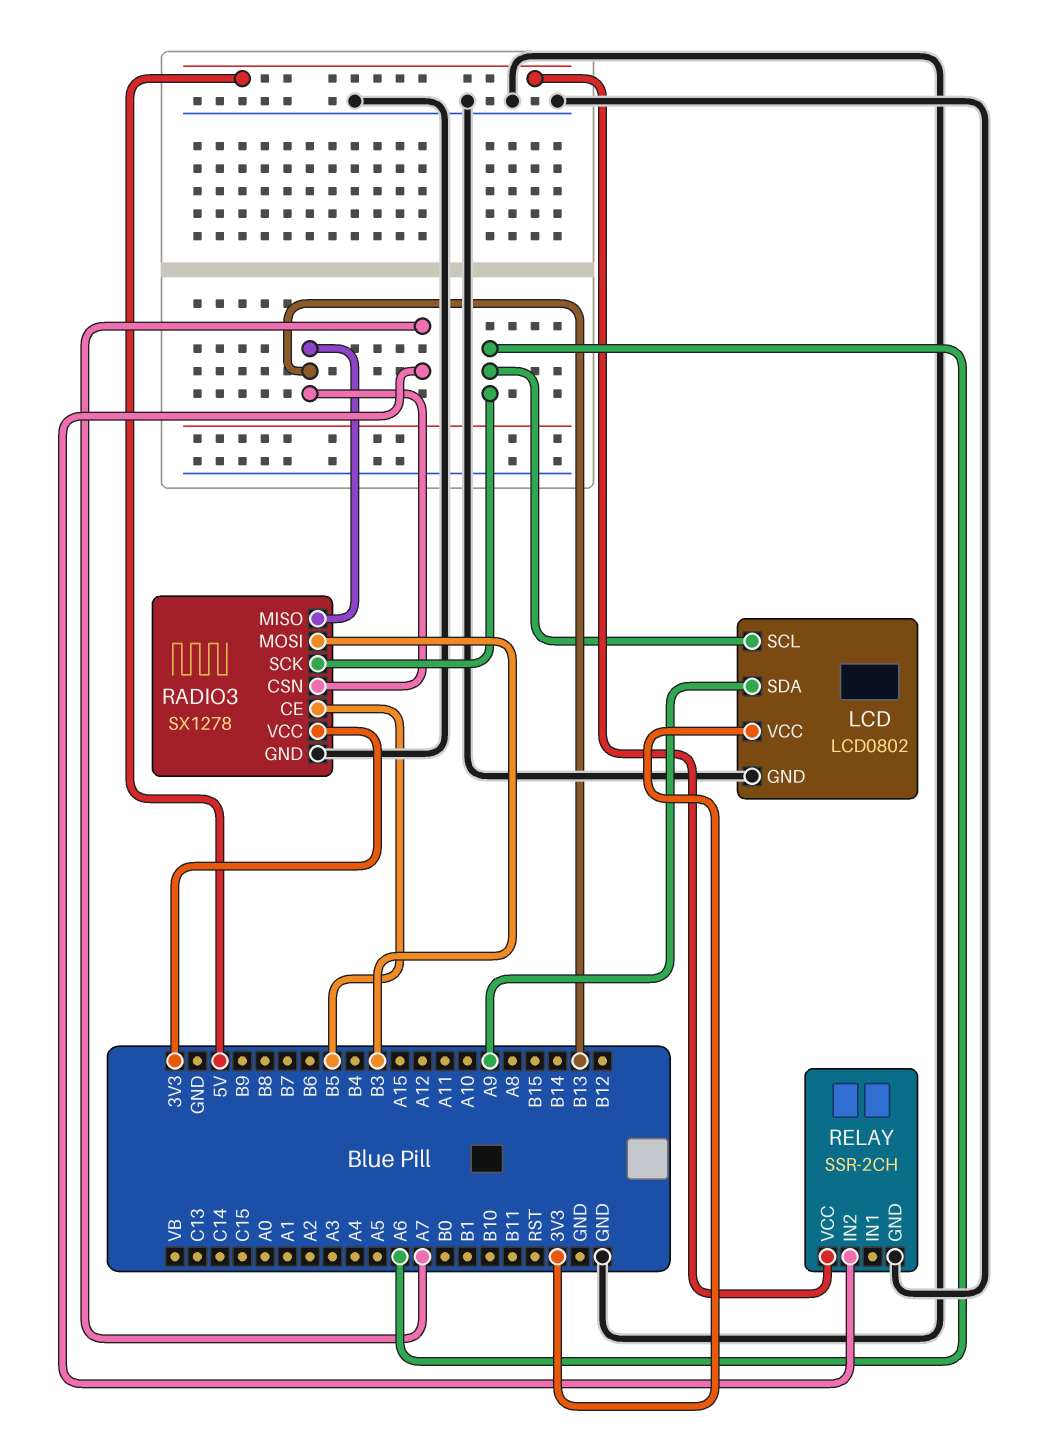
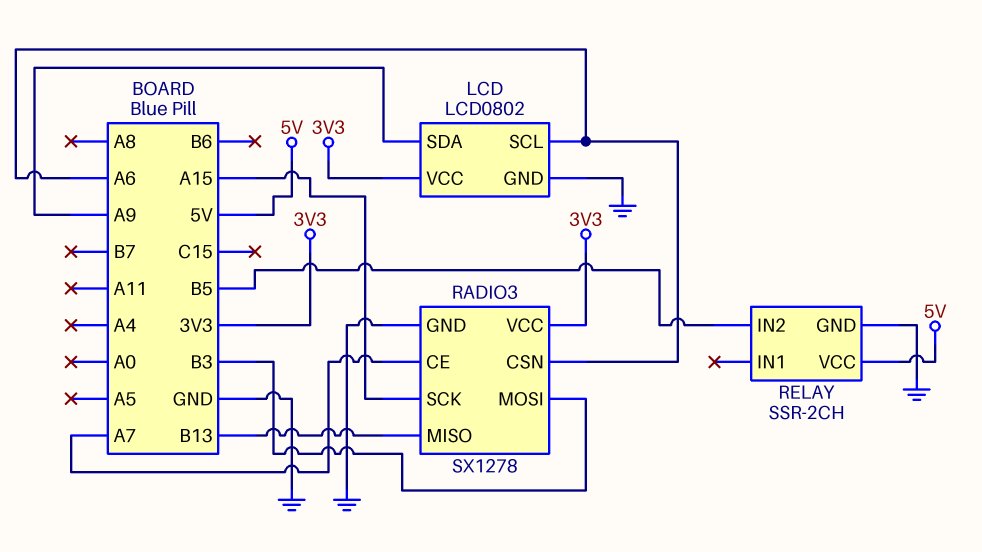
RADIO3 pin CE: B5 -> A7
RADIO3 pin CSN: B13 -> A6
RADIO3 pin SCK: A6 -> A15
RELAY pin IN2: A7 -> B5

